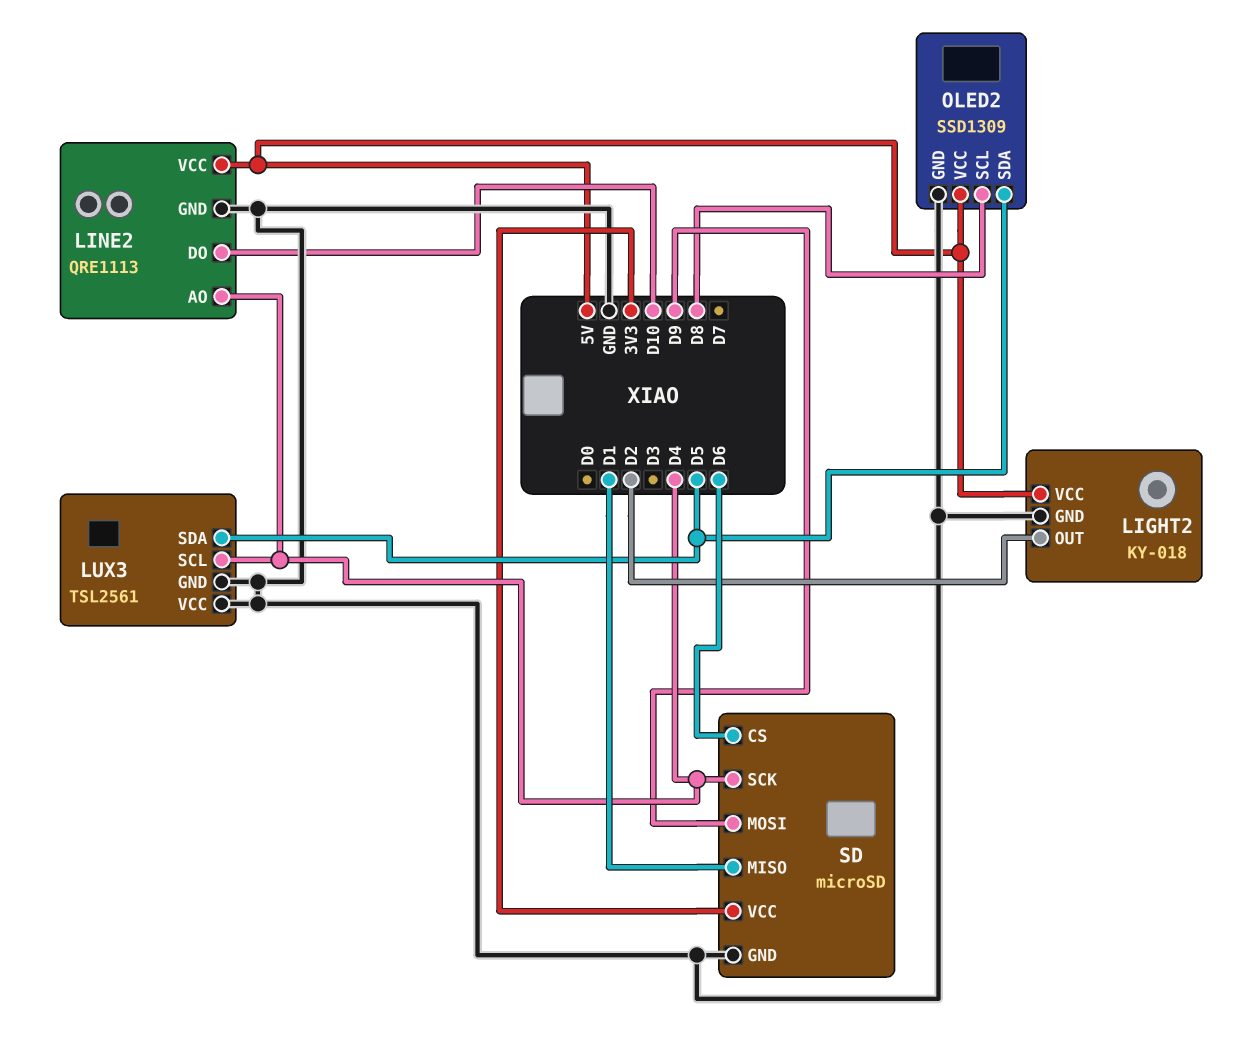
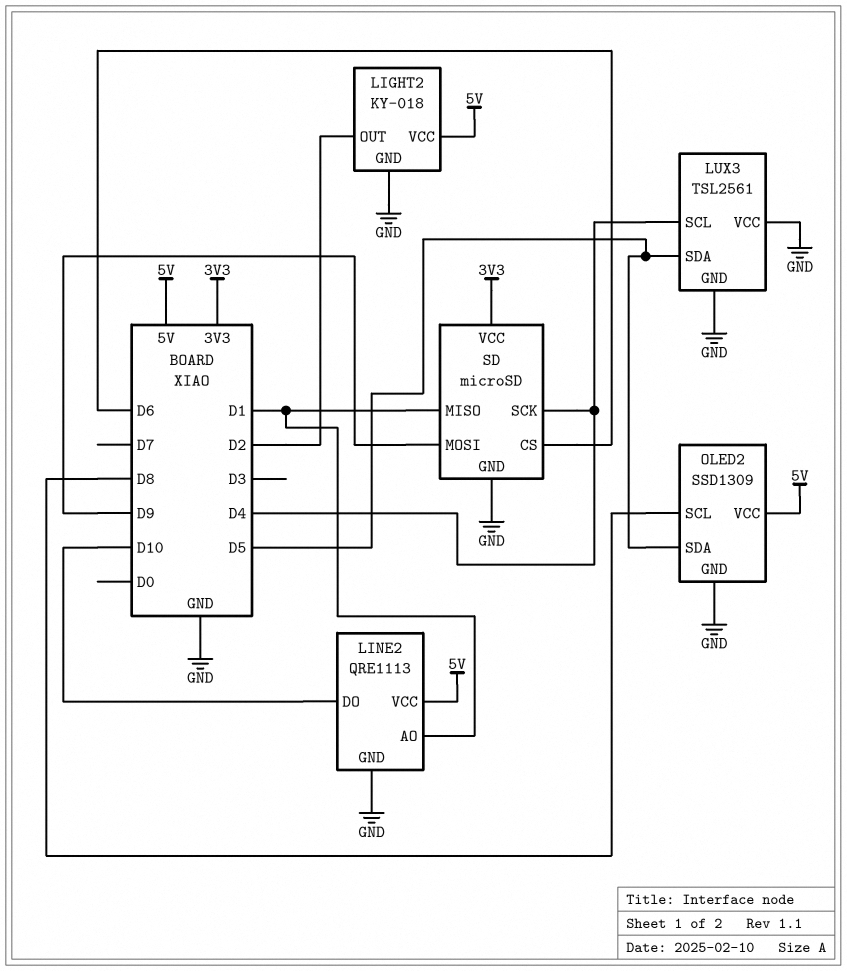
LINE2 pin AO: D4 -> D1

